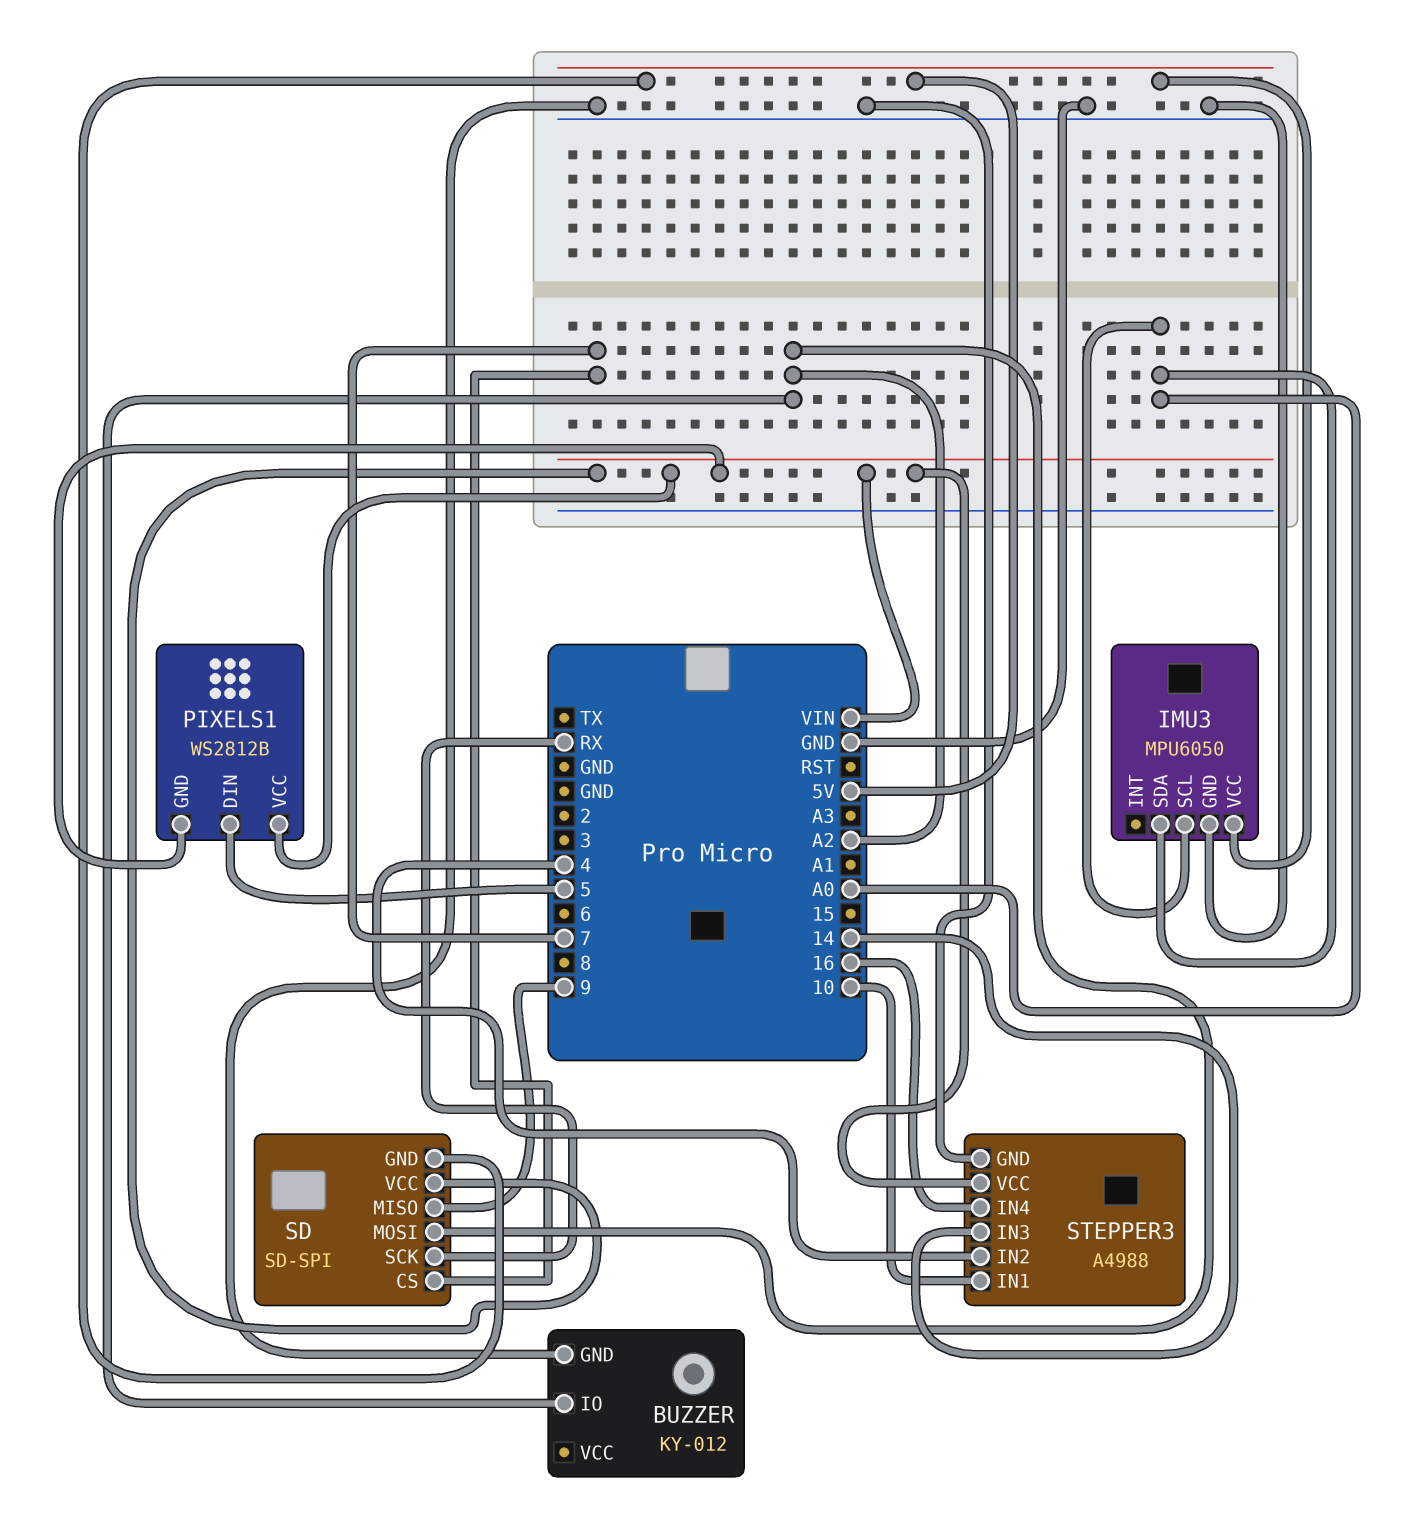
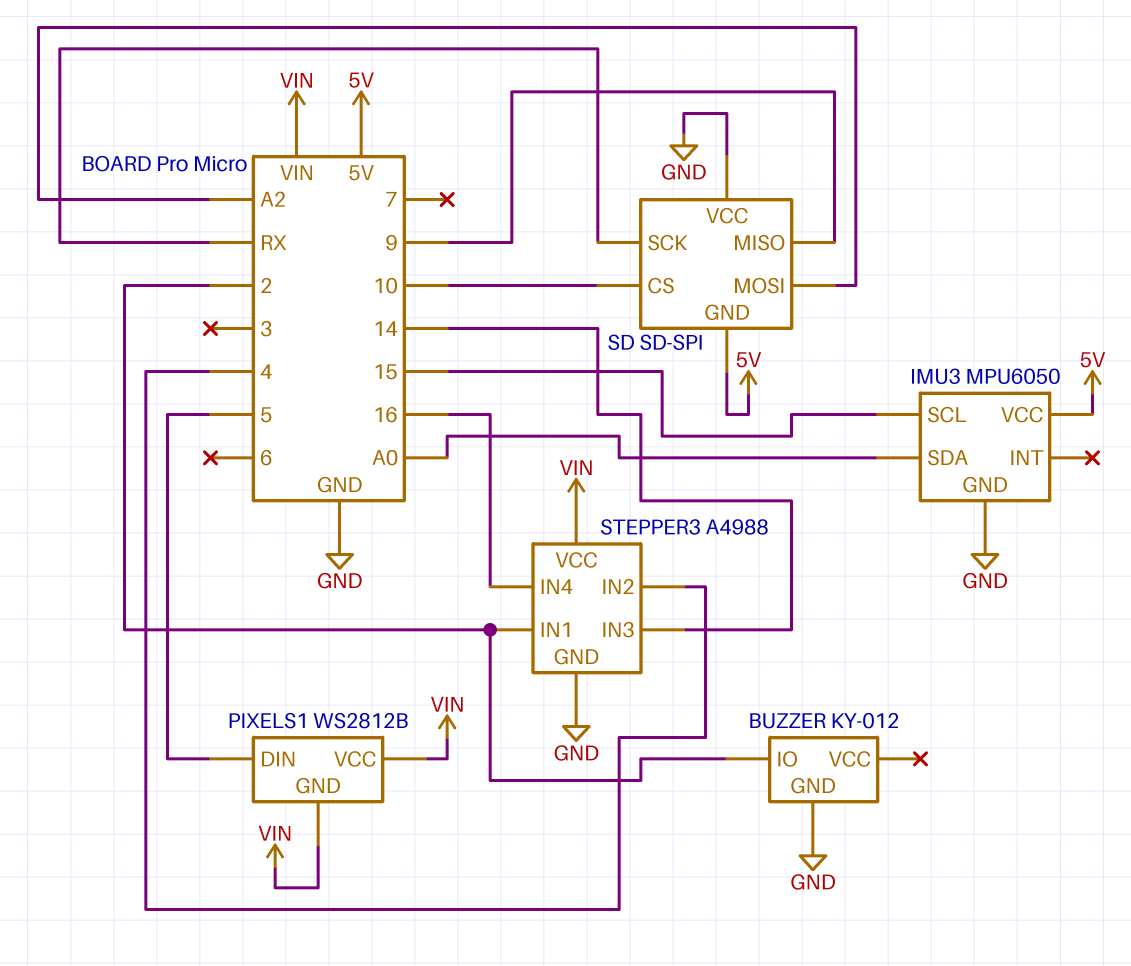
BUZZER pin IO: A2 -> 2
IMU3 pin SCL: A0 -> 15
SD pin CS: 7 -> 10
SD pin VCC: VIN -> GND
STEPPER3 pin IN1: 10 -> 2

